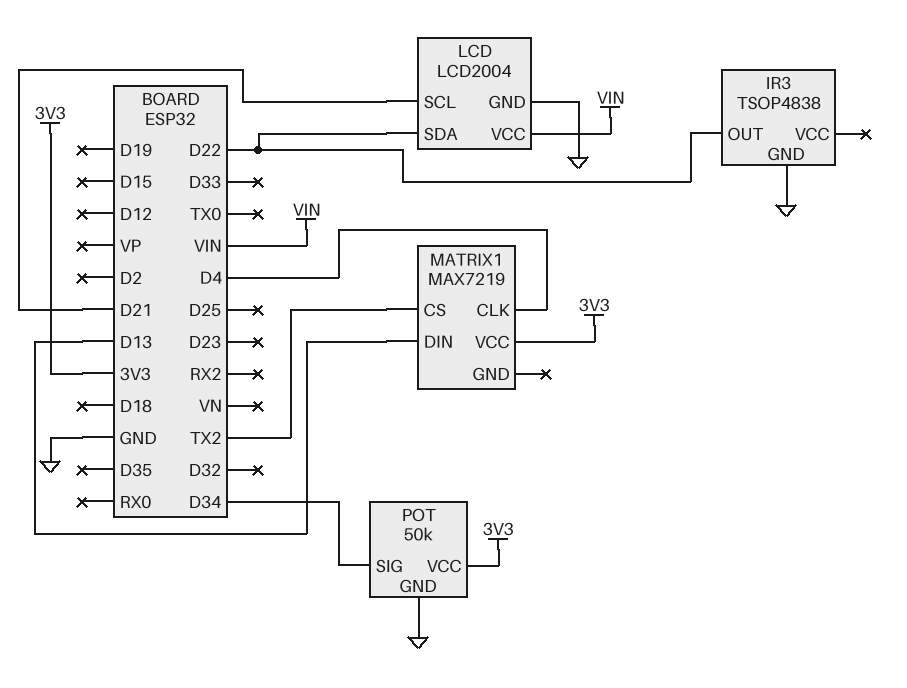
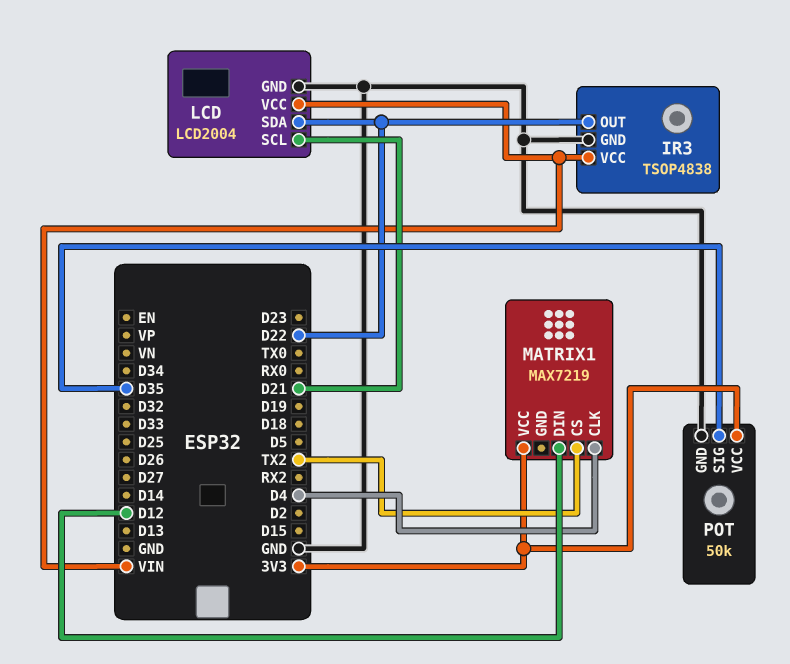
IR3 pin VCC: none -> VIN
MATRIX1 pin DIN: D13 -> D12
POT pin SIG: D34 -> D35

